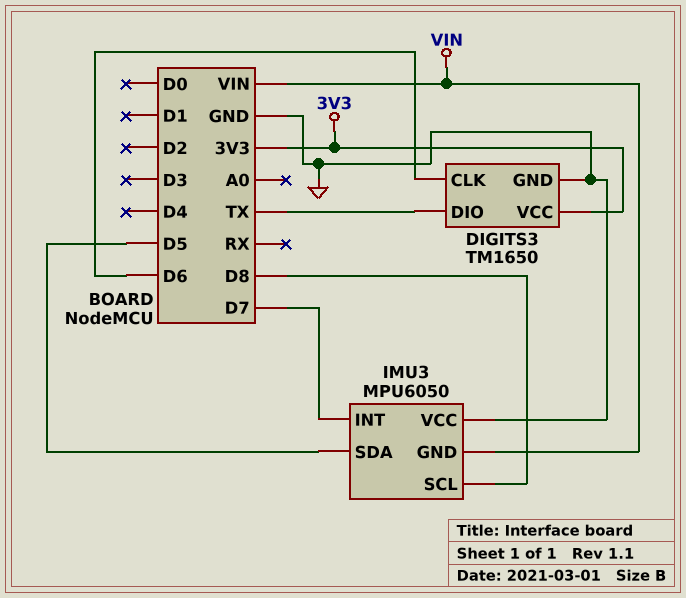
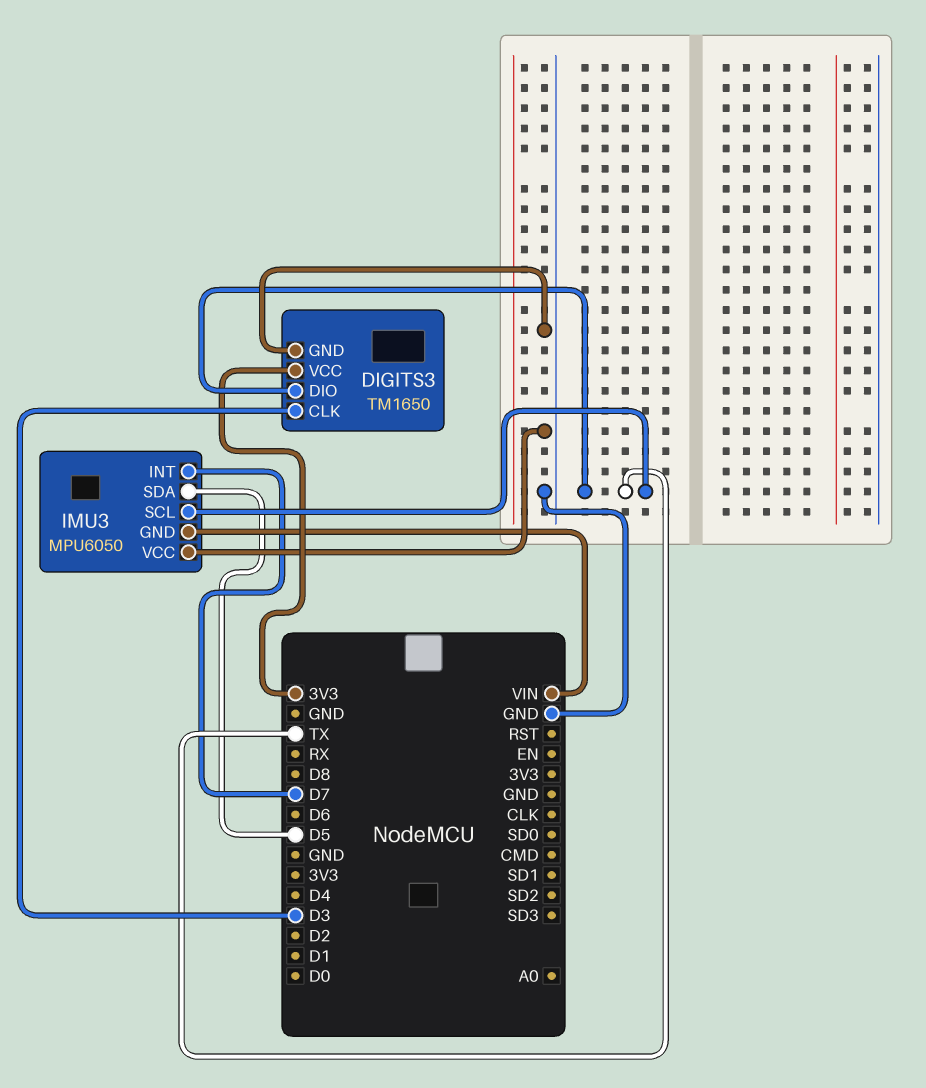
DIGITS3 pin CLK: D6 -> D3
IMU3 pin SCL: D8 -> TX

